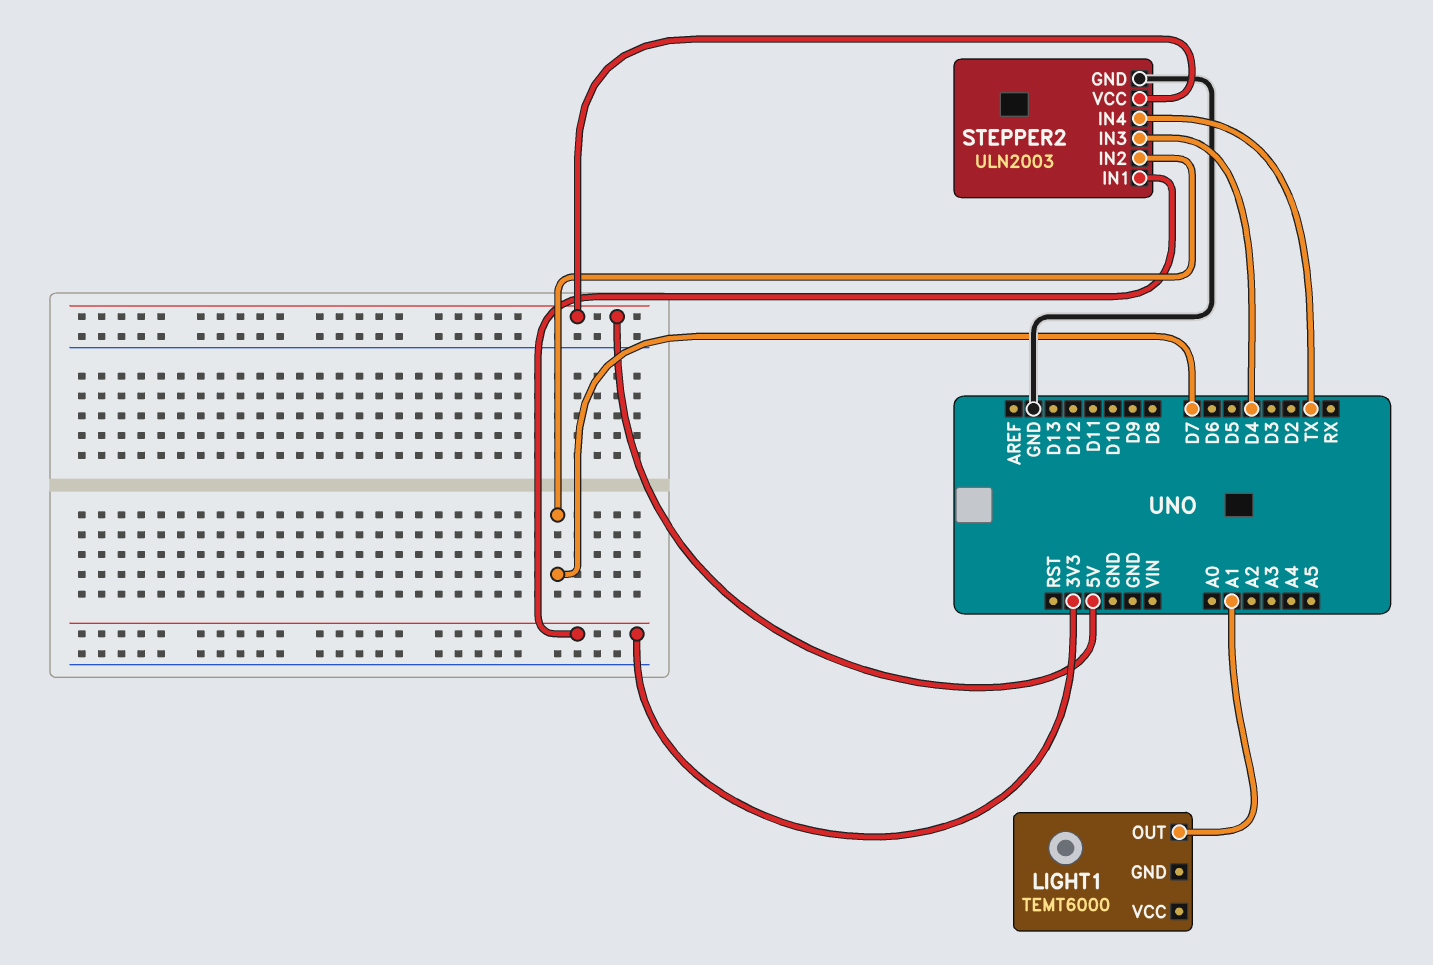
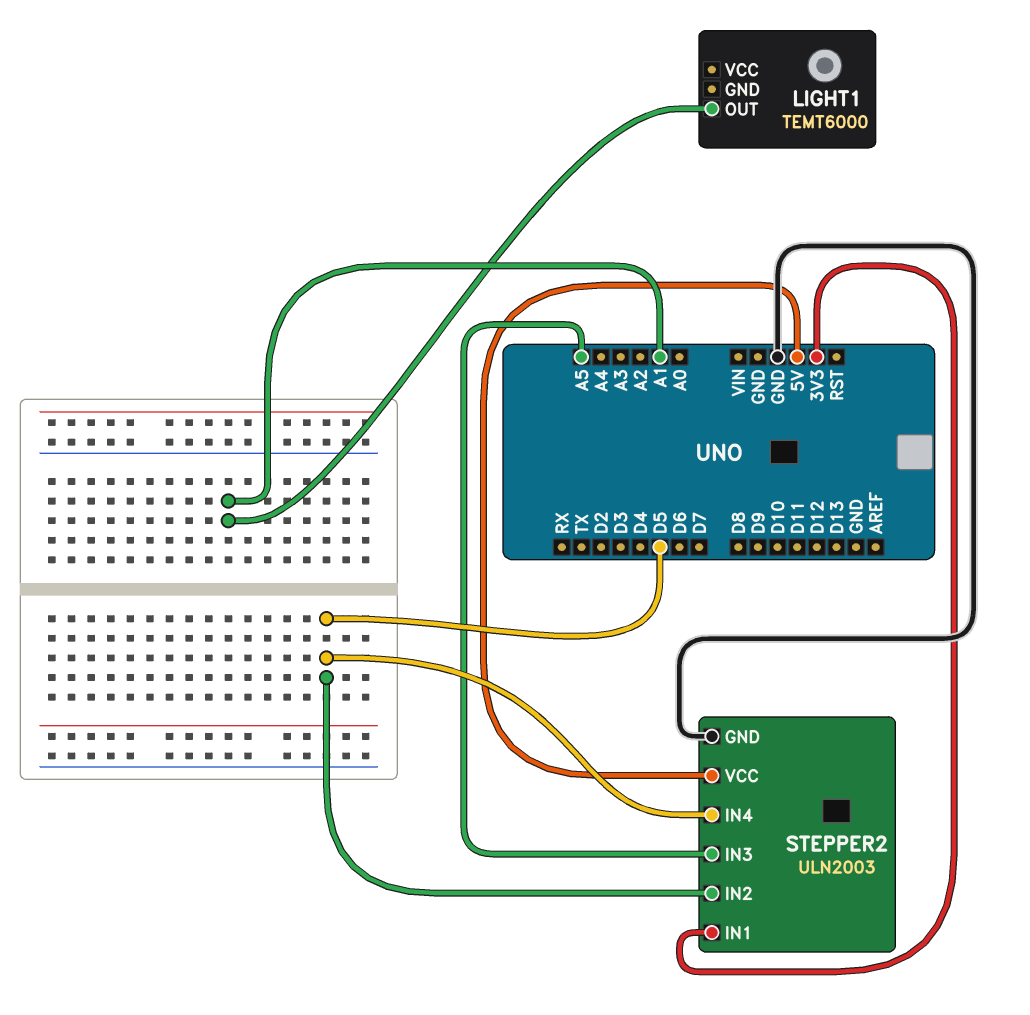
STEPPER2 pin IN2: D7 -> D5
STEPPER2 pin IN3: D4 -> A5
STEPPER2 pin IN4: TX -> D5

